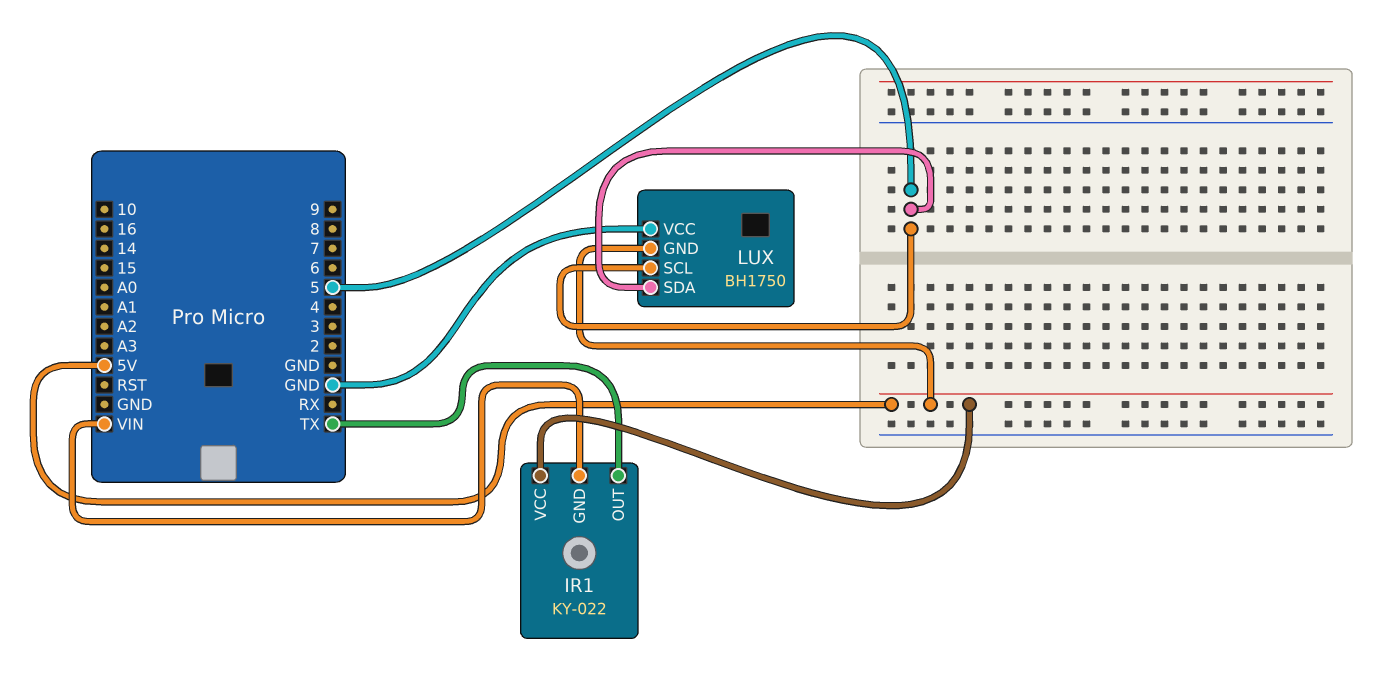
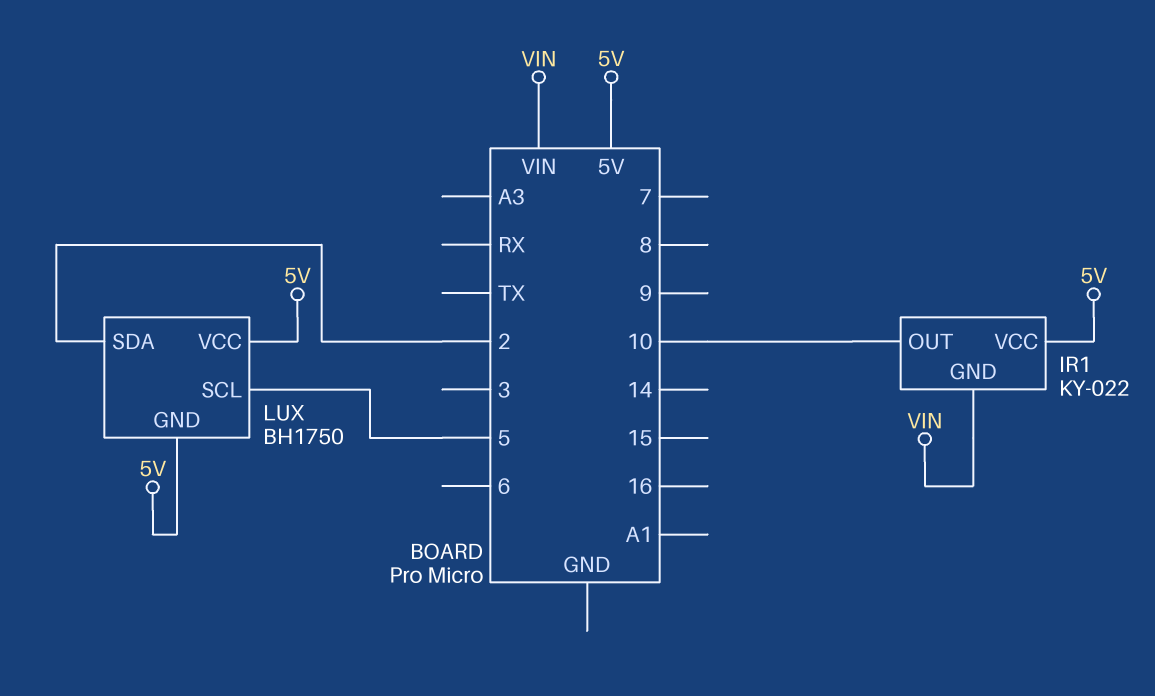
IR1 pin OUT: TX -> 10
LUX pin SDA: 5 -> 2
LUX pin VCC: GND -> 5V

